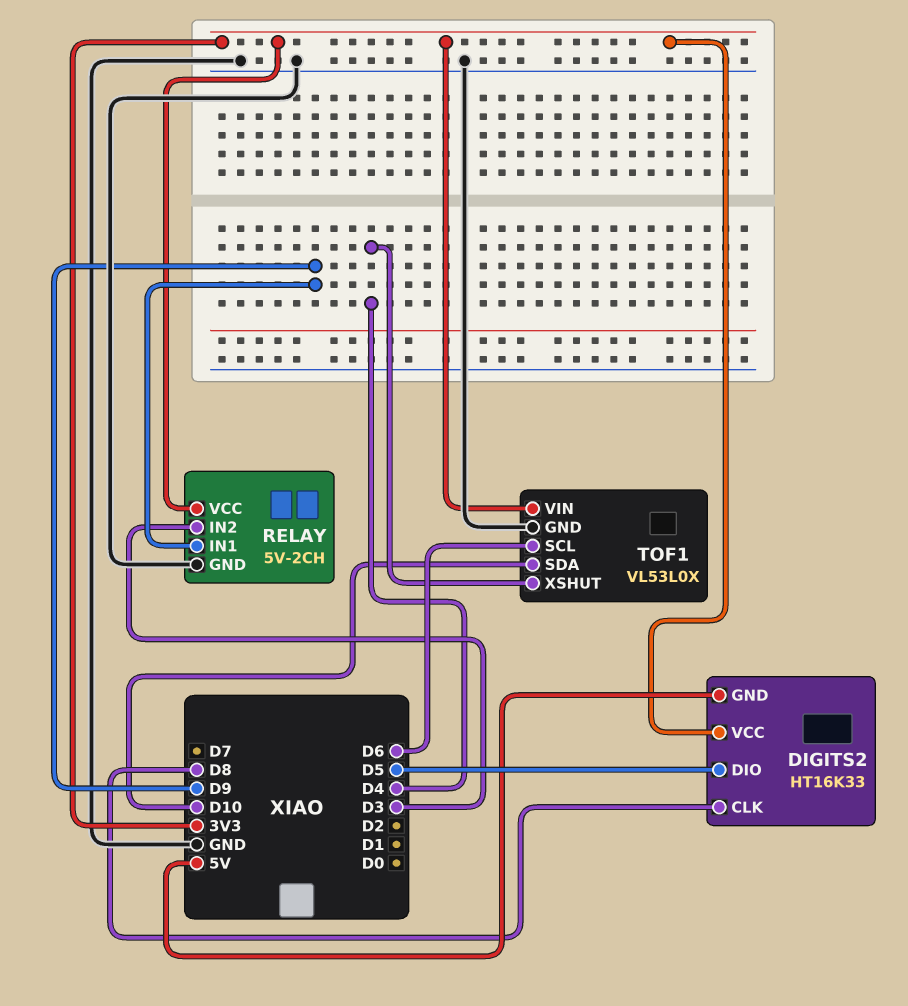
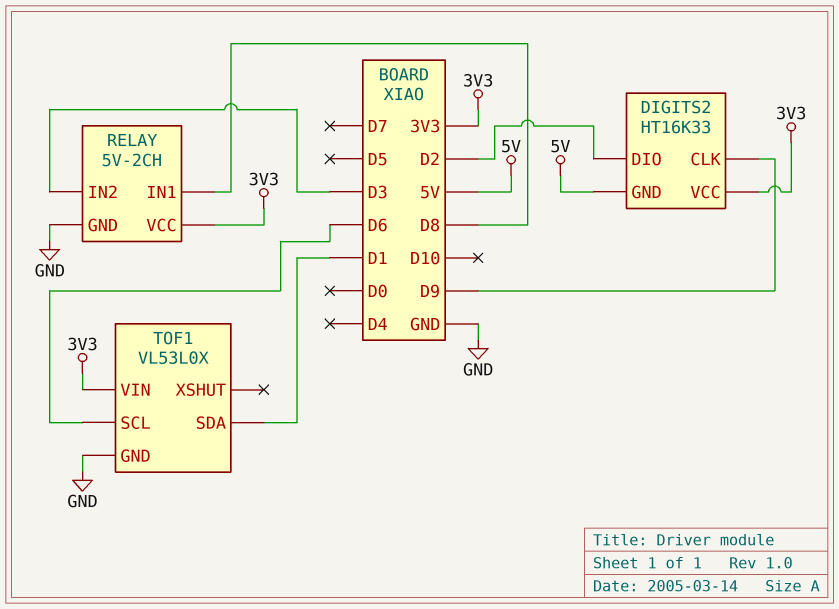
DIGITS2 pin CLK: D8 -> D9
DIGITS2 pin DIO: D5 -> D2
RELAY pin IN1: D9 -> D8
TOF1 pin SDA: D10 -> D1
TOF1 pin XSHUT: D4 -> none

